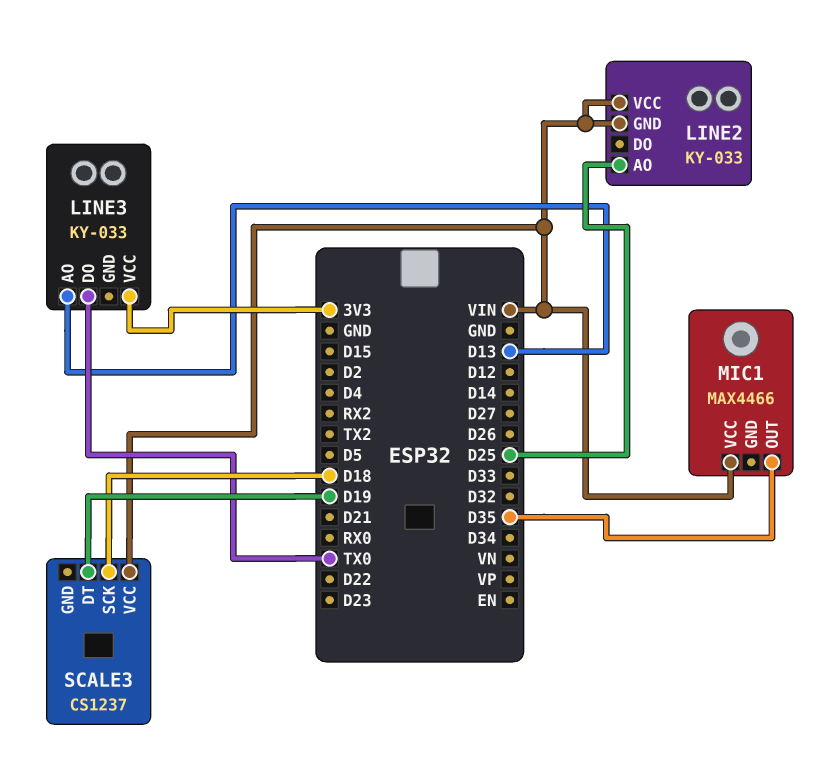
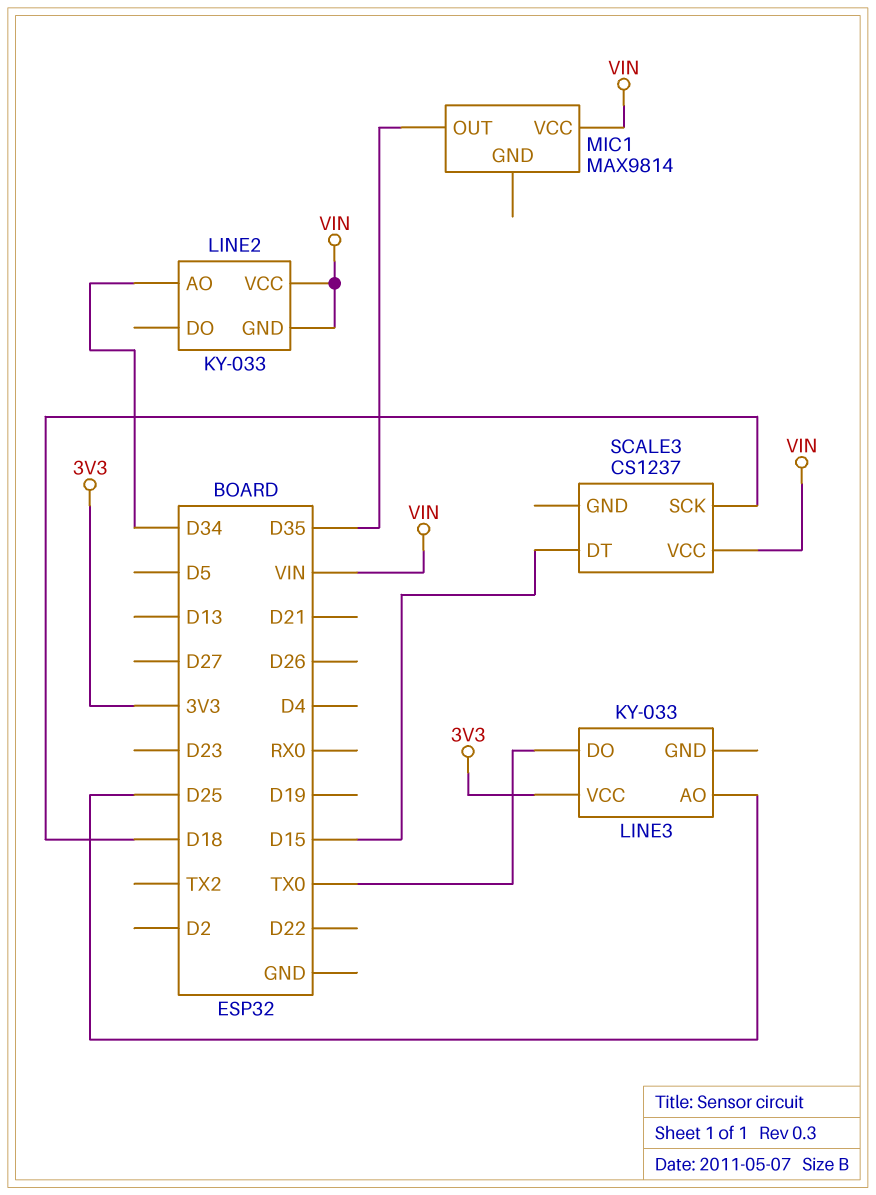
LINE2 pin AO: D25 -> D34
LINE3 pin AO: D13 -> D25
MIC1: MAX4466 -> MAX9814
SCALE3 pin DT: D19 -> D15

